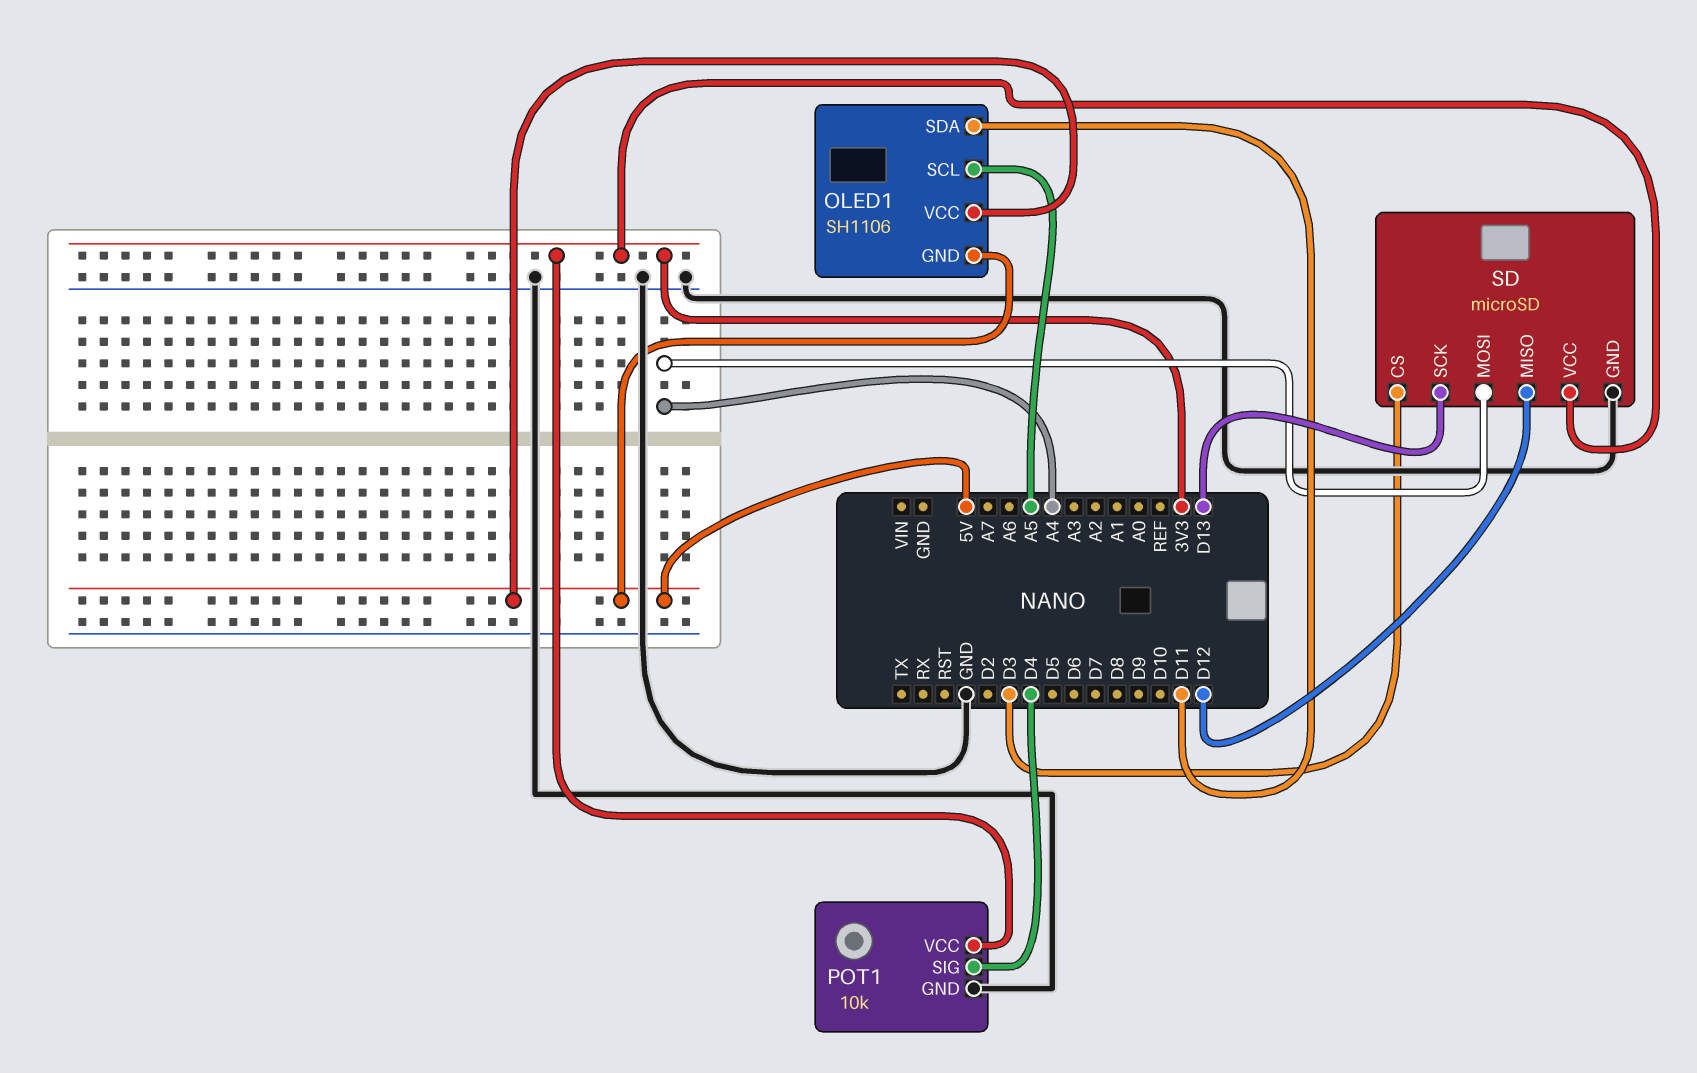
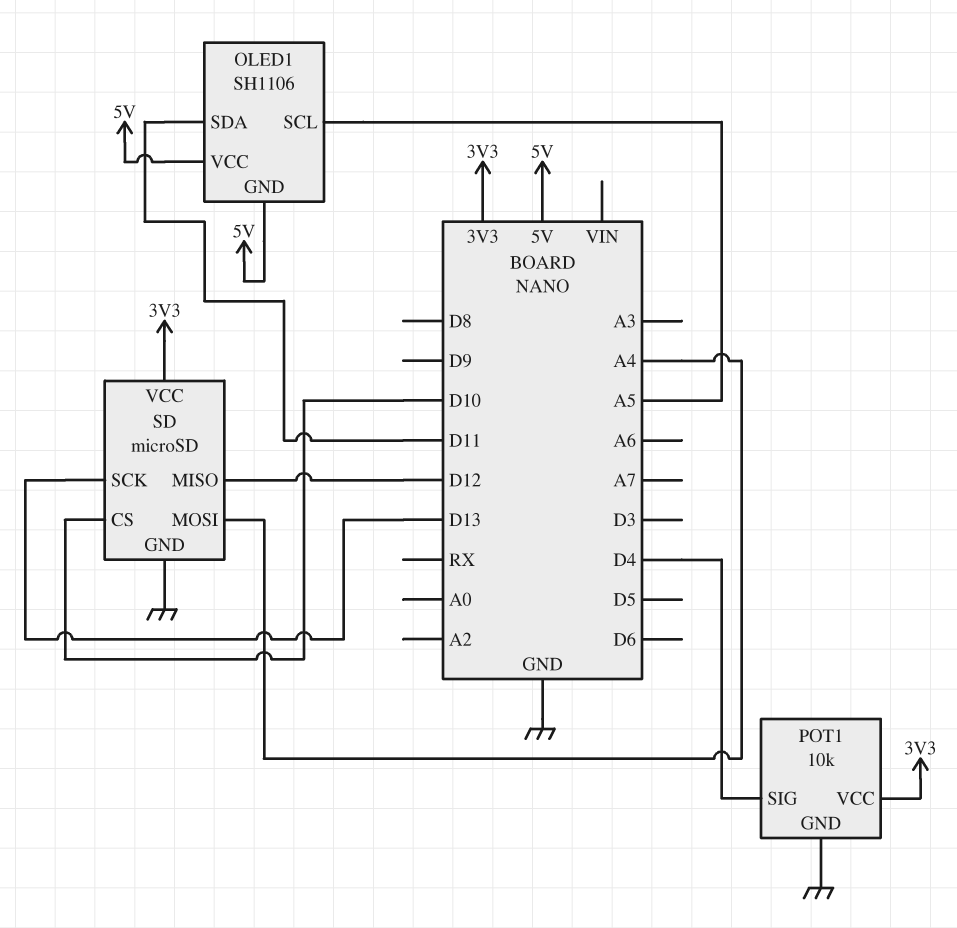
SD pin CS: D3 -> D10

